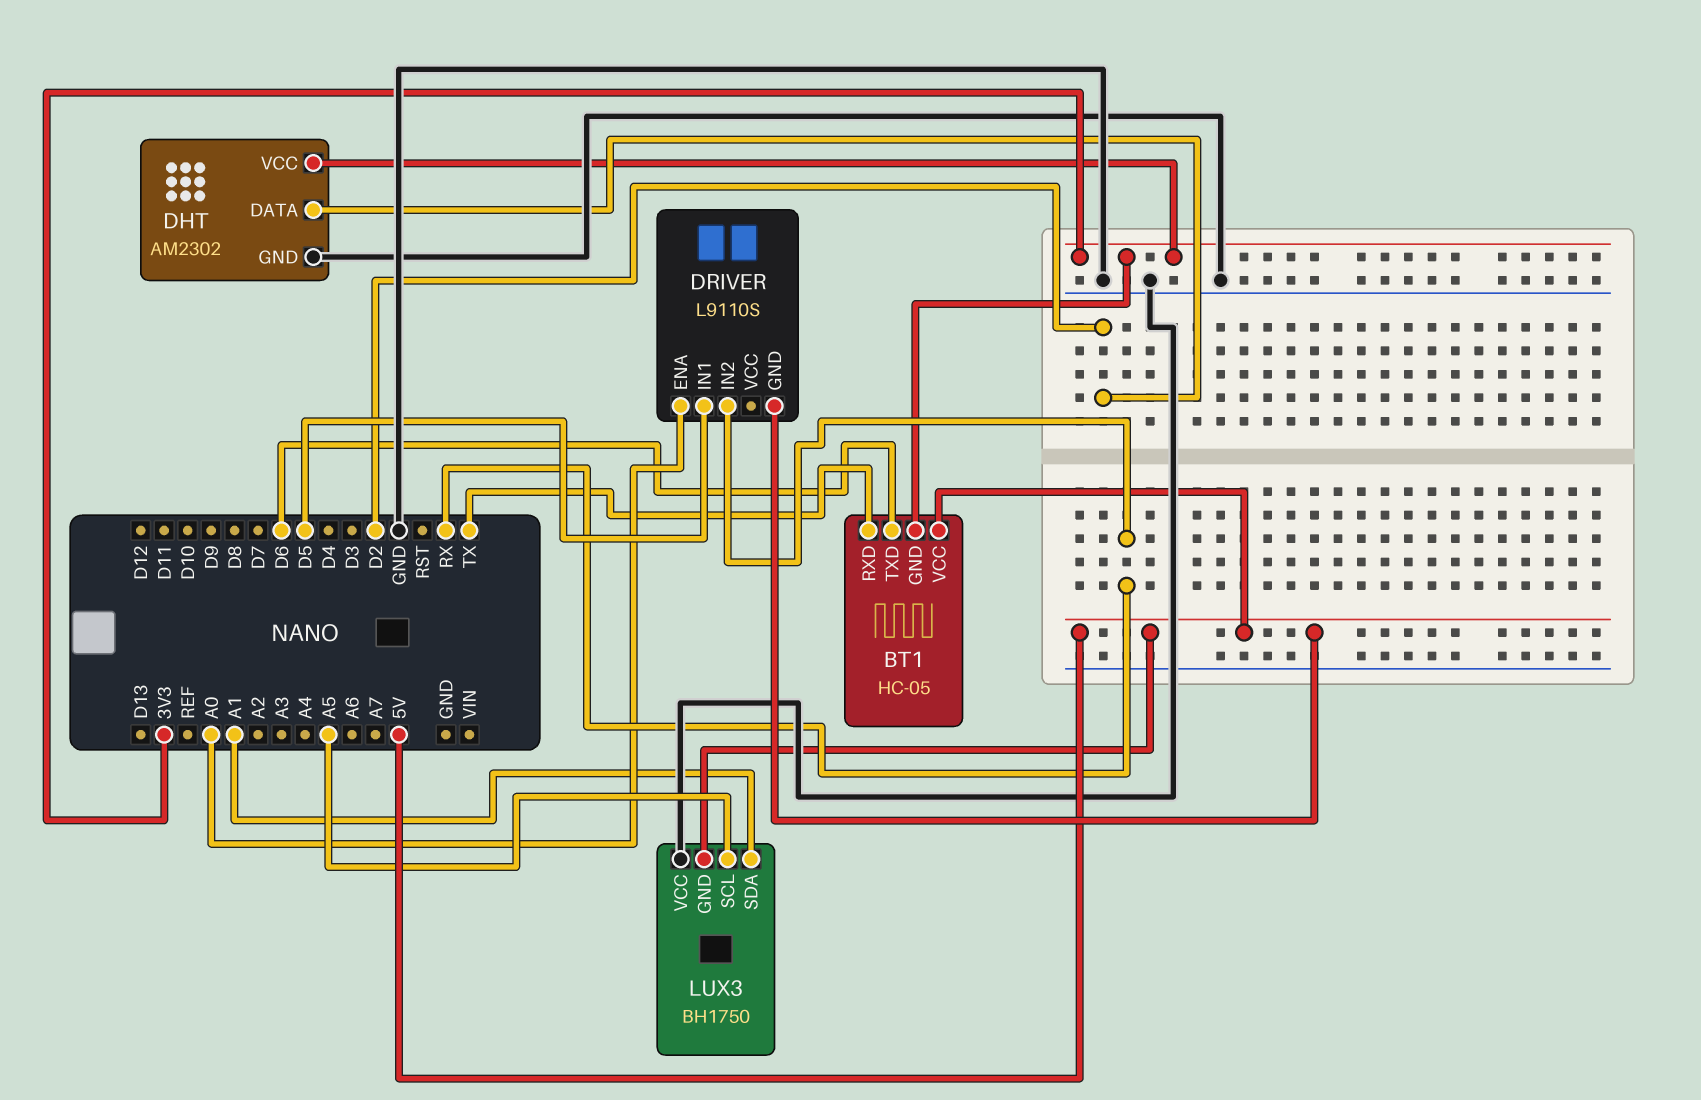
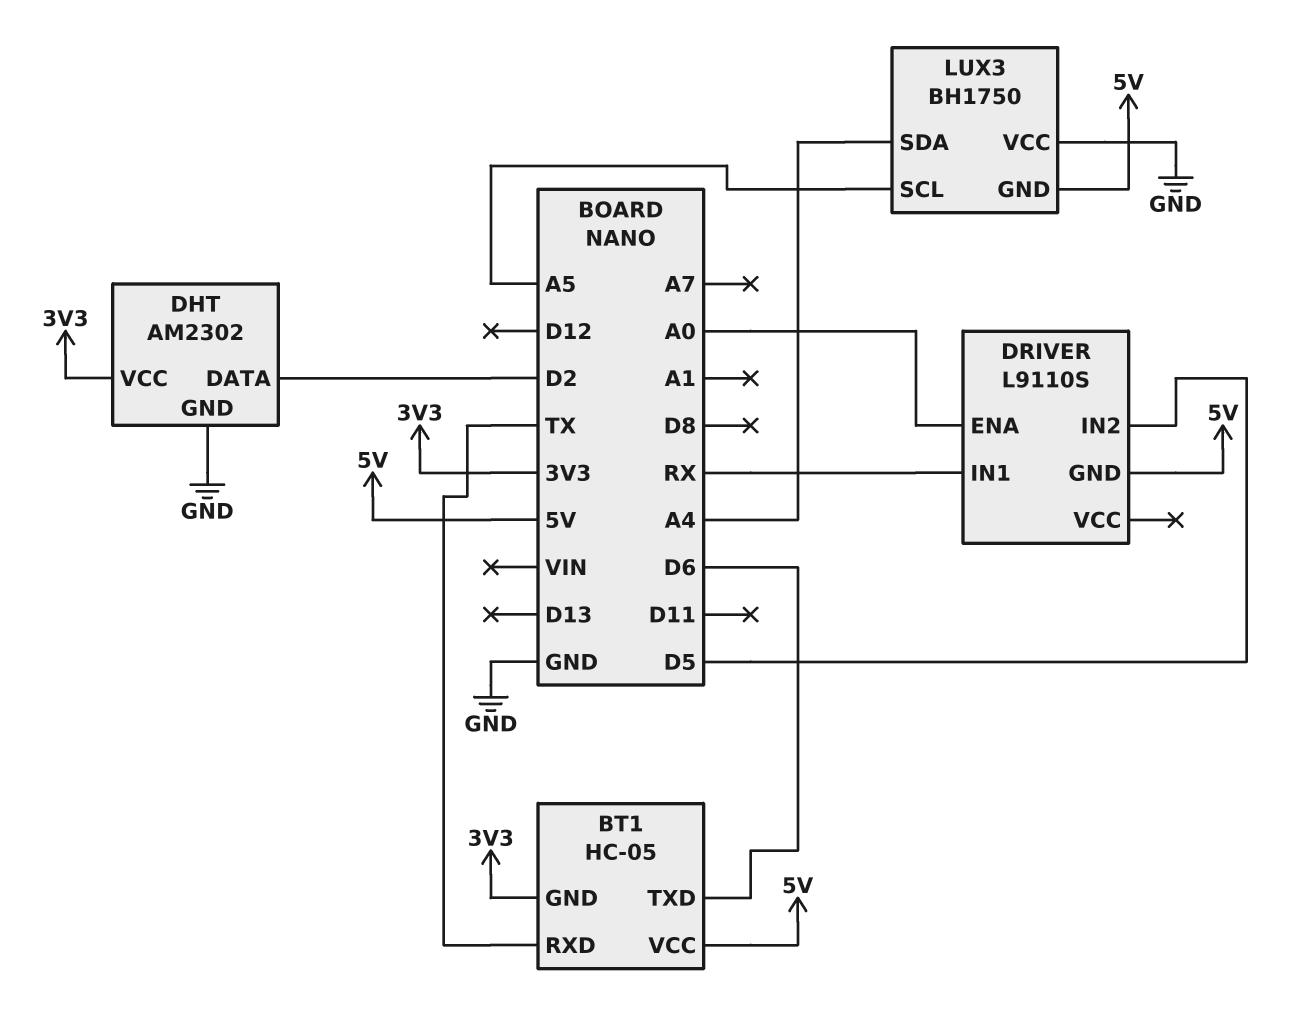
DRIVER pin IN1: D5 -> RX
DRIVER pin IN2: RX -> D5
LUX3 pin SDA: A1 -> A4

